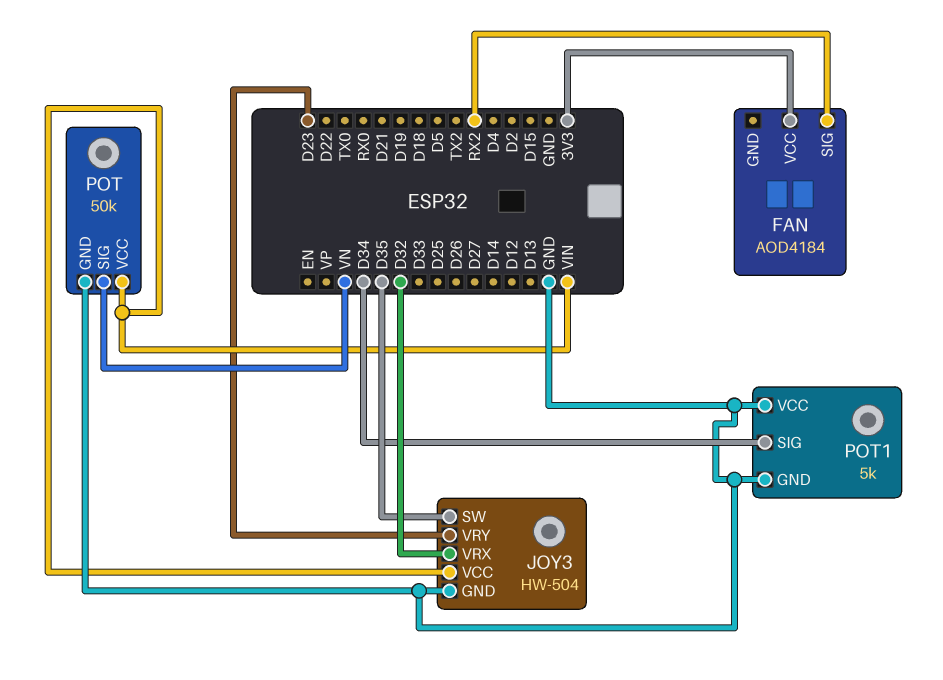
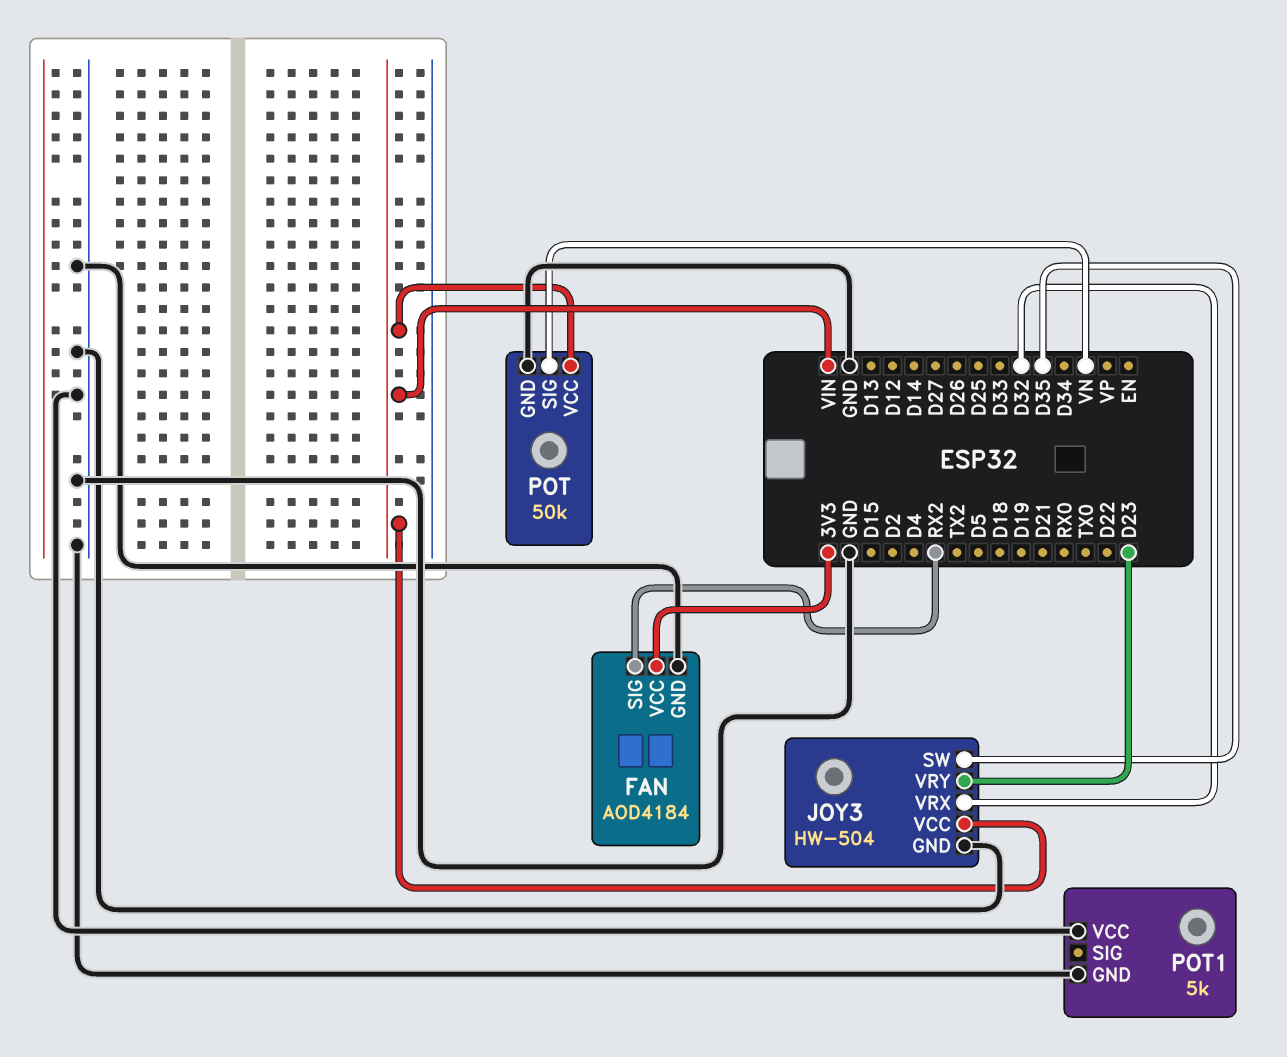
FAN pin GND: none -> GND
POT1 pin SIG: D34 -> none

